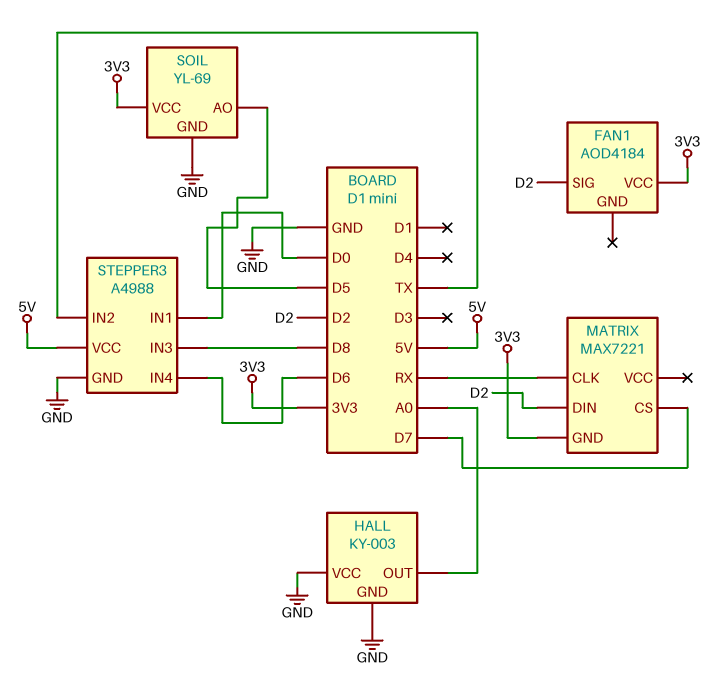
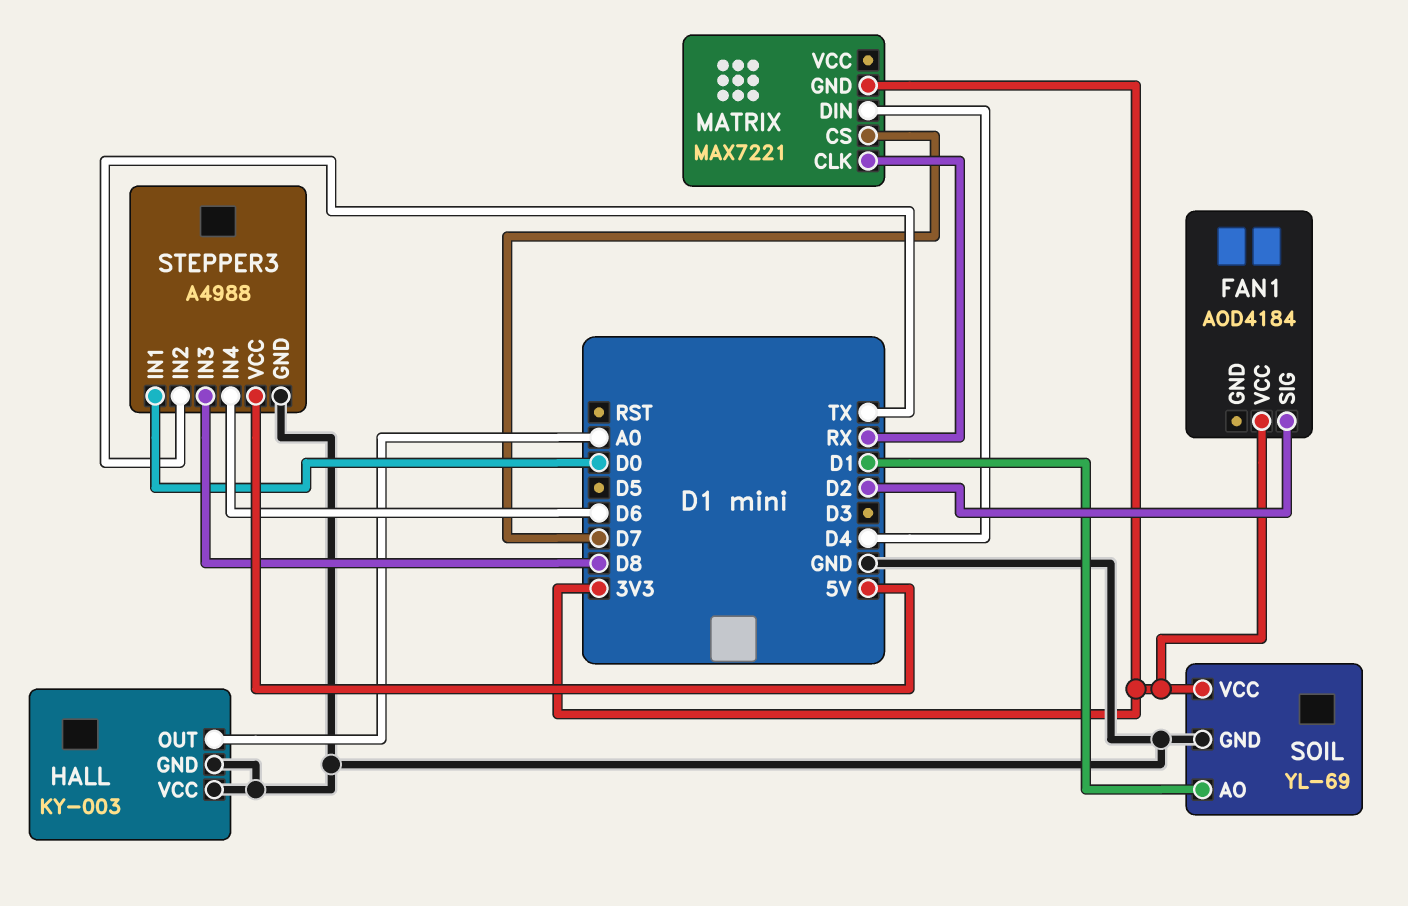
MATRIX pin DIN: D2 -> D4
SOIL pin AO: D5 -> D1

